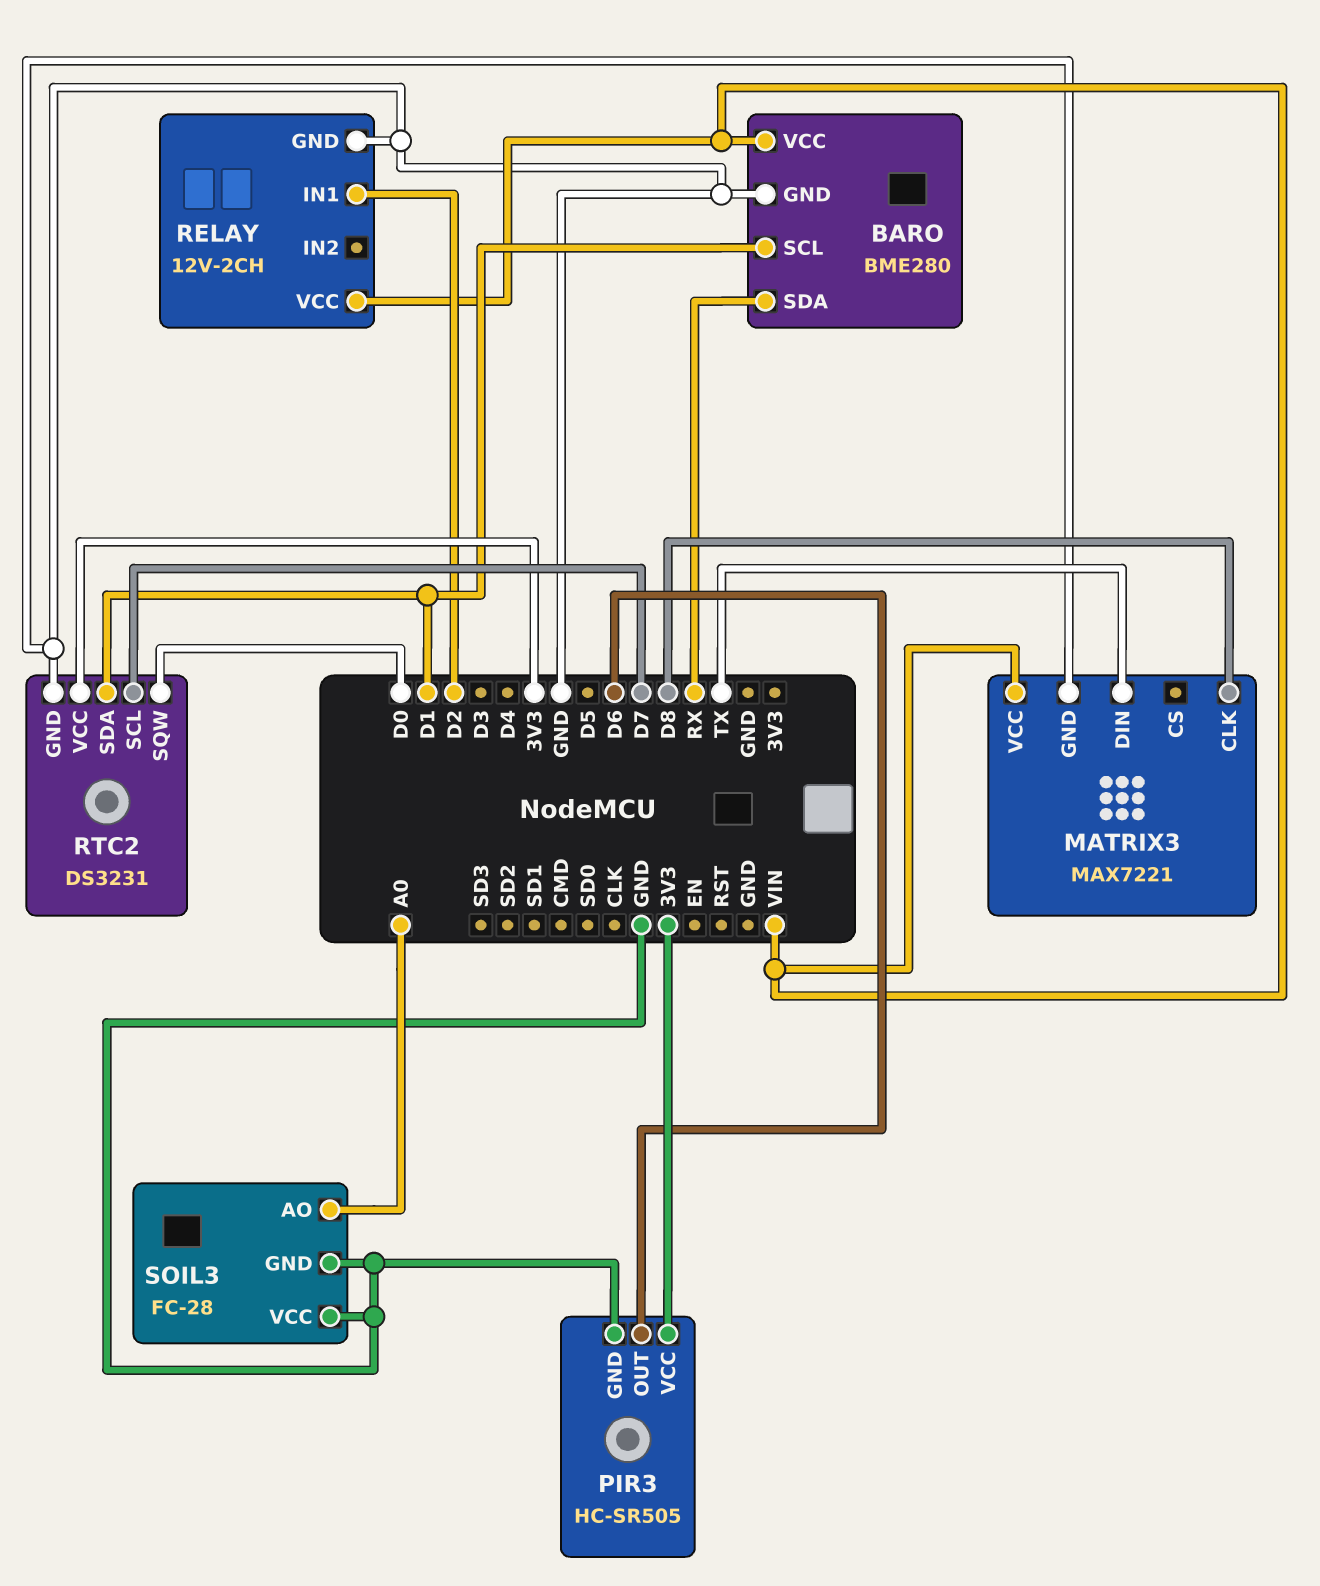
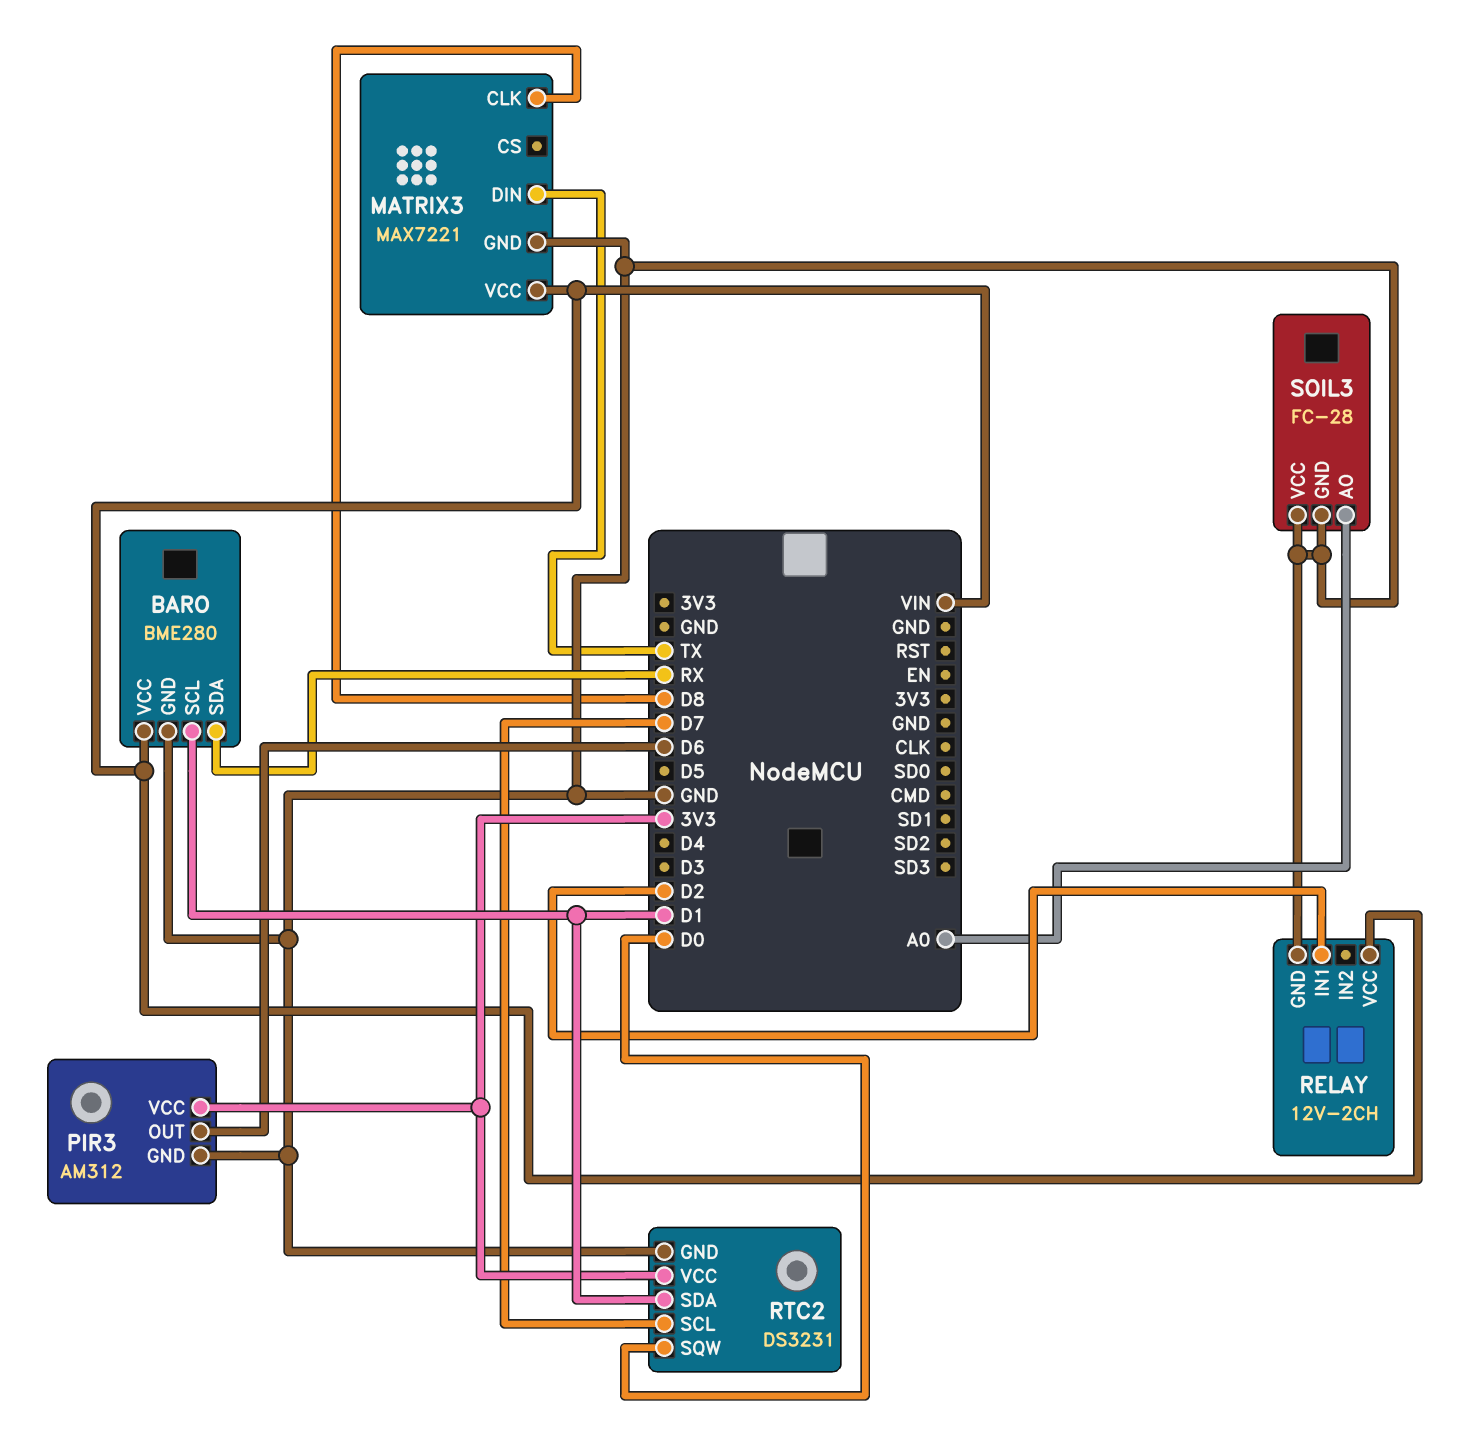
PIR3: HC-SR505 -> AM312

